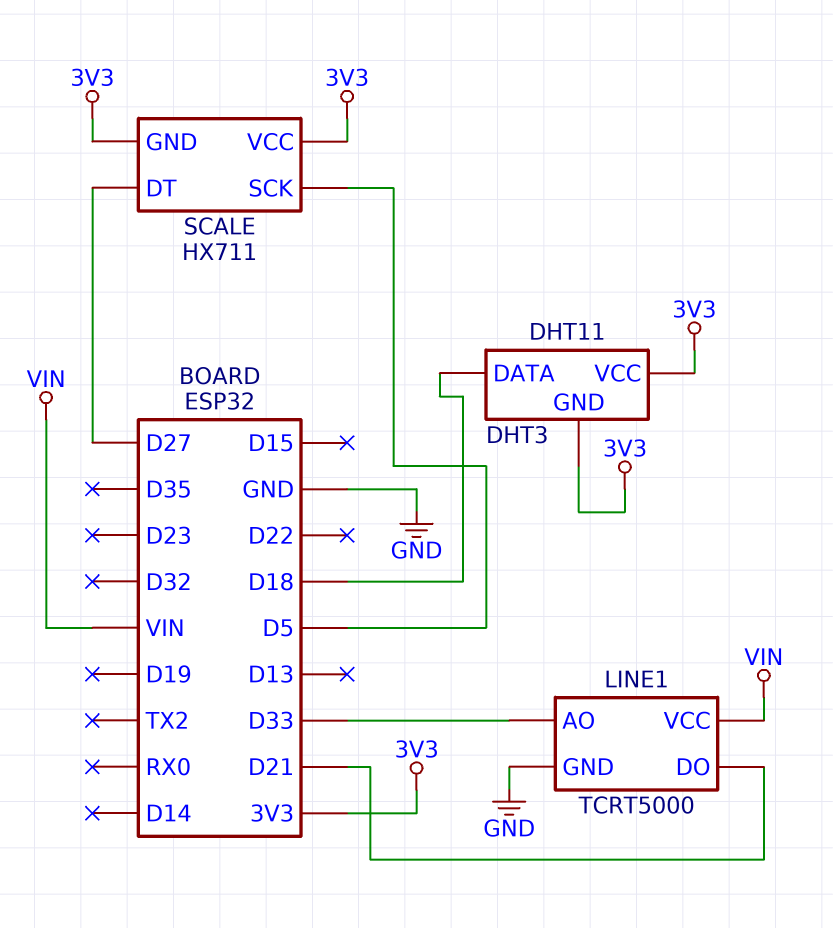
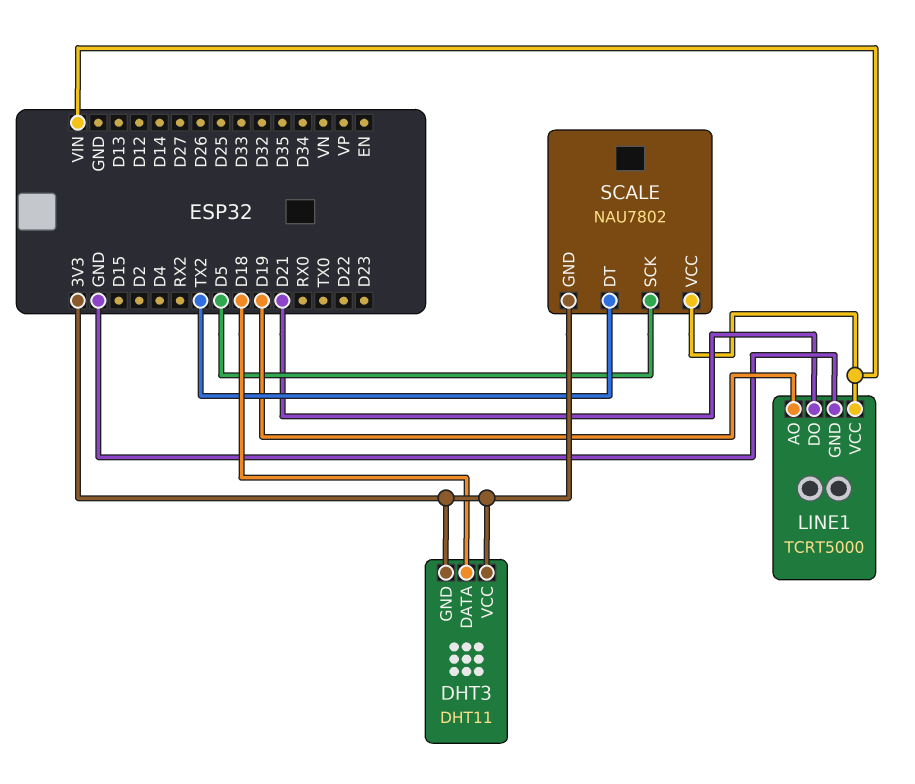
LINE1 pin AO: D33 -> D19
SCALE: HX711 -> NAU7802
SCALE pin DT: D27 -> TX2
SCALE pin VCC: 3V3 -> VIN

